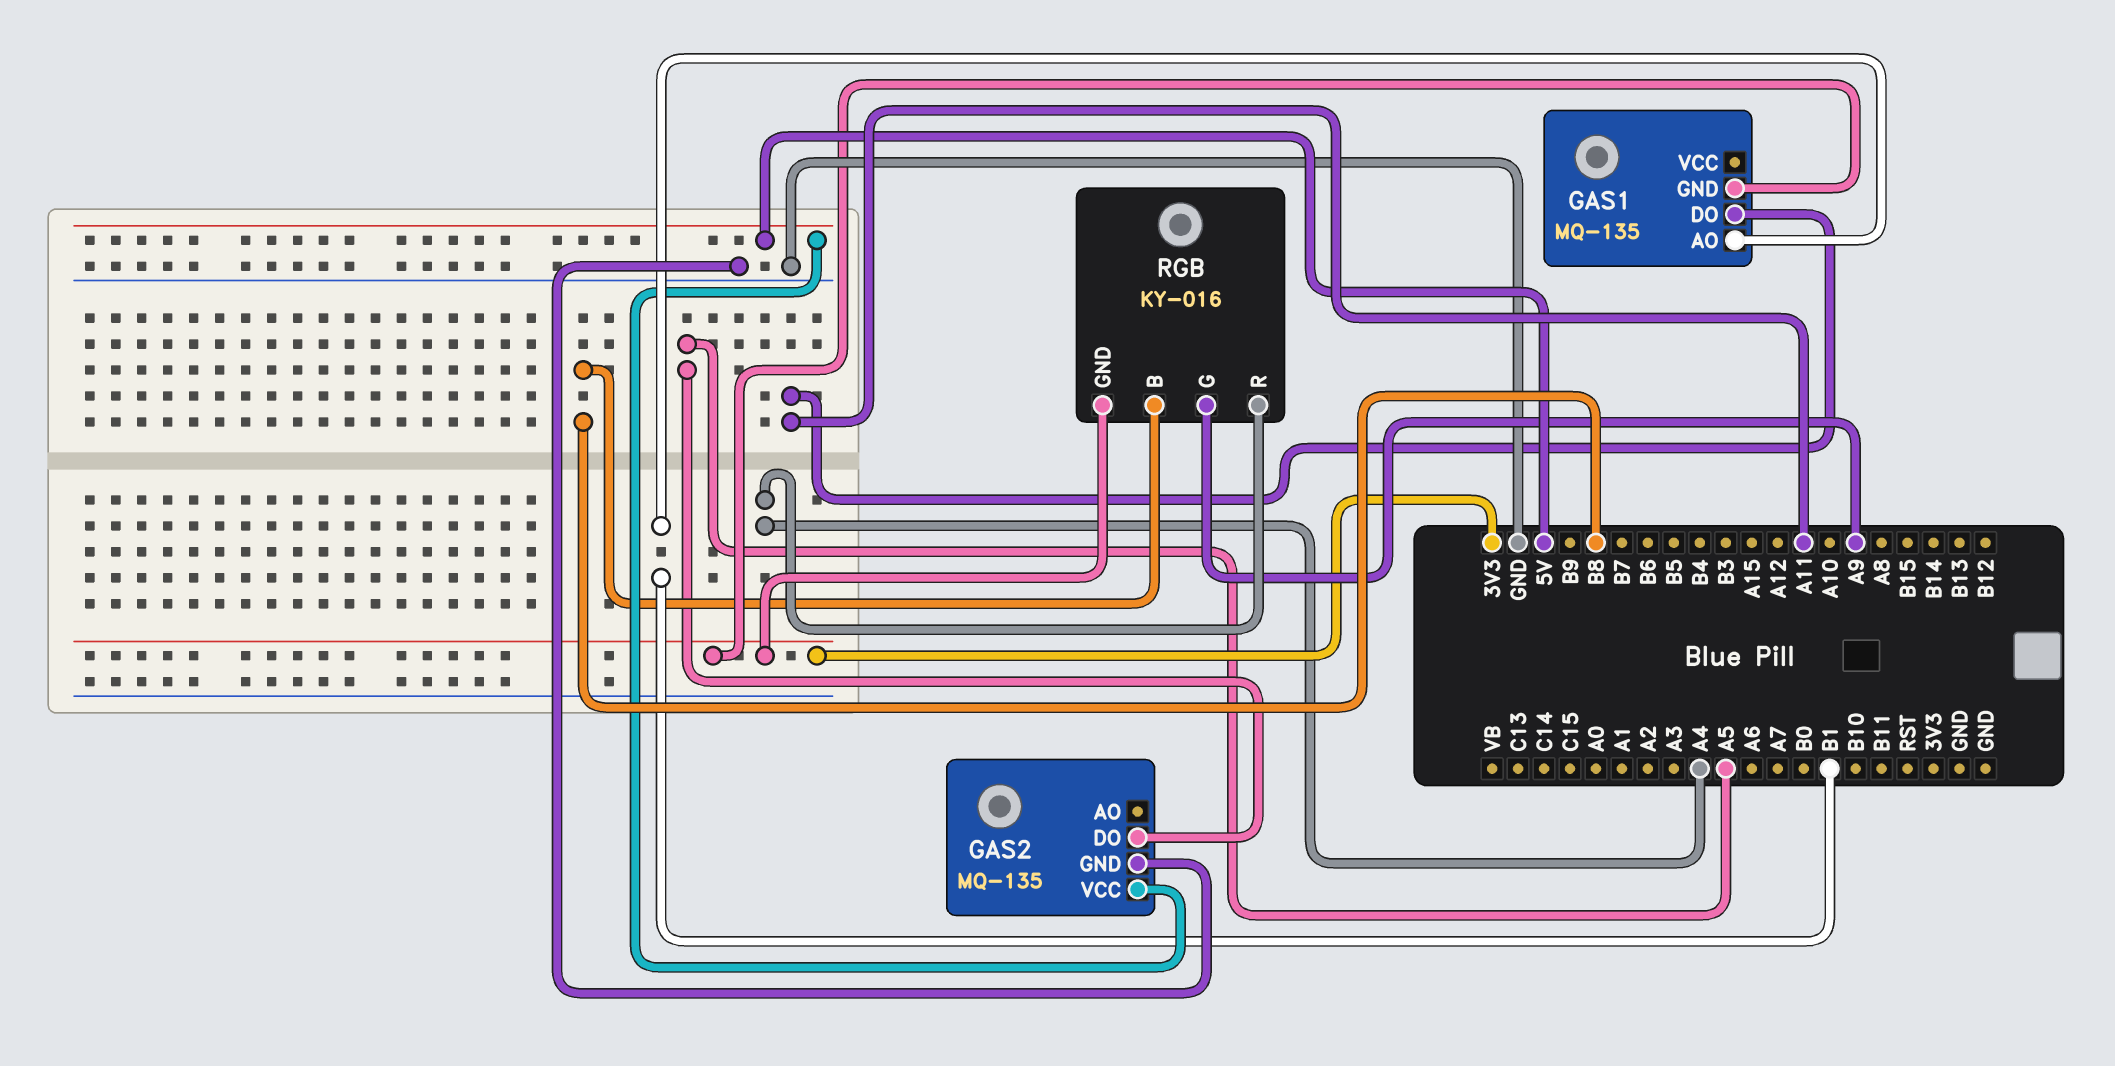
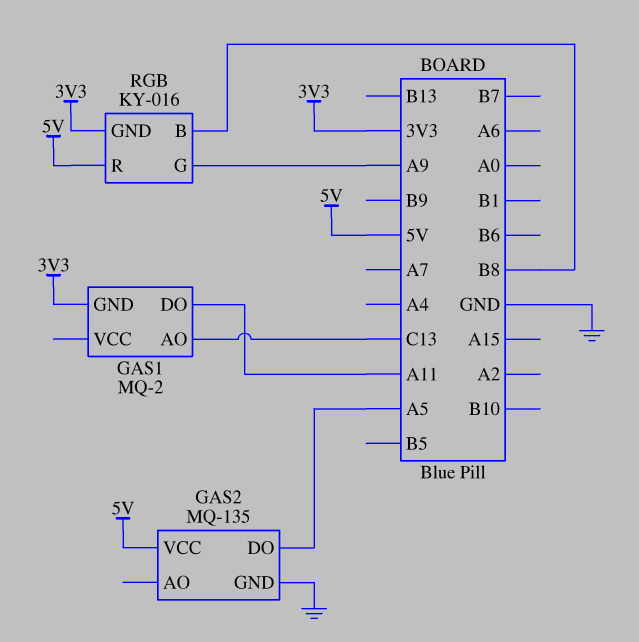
GAS1: MQ-135 -> MQ-2
GAS1 pin AO: B1 -> C13
RGB pin R: A4 -> 5V

